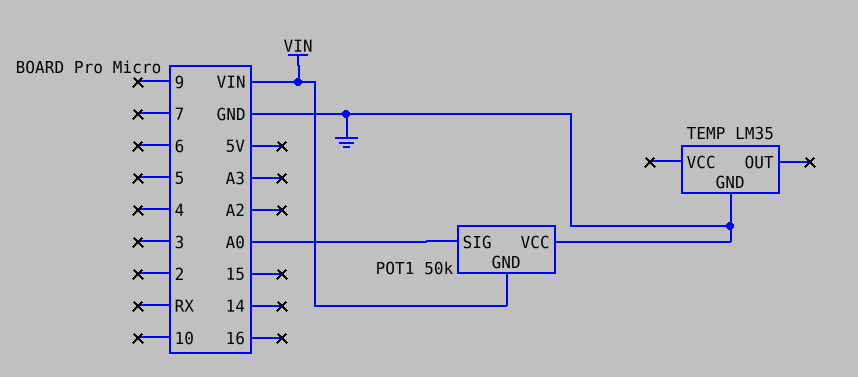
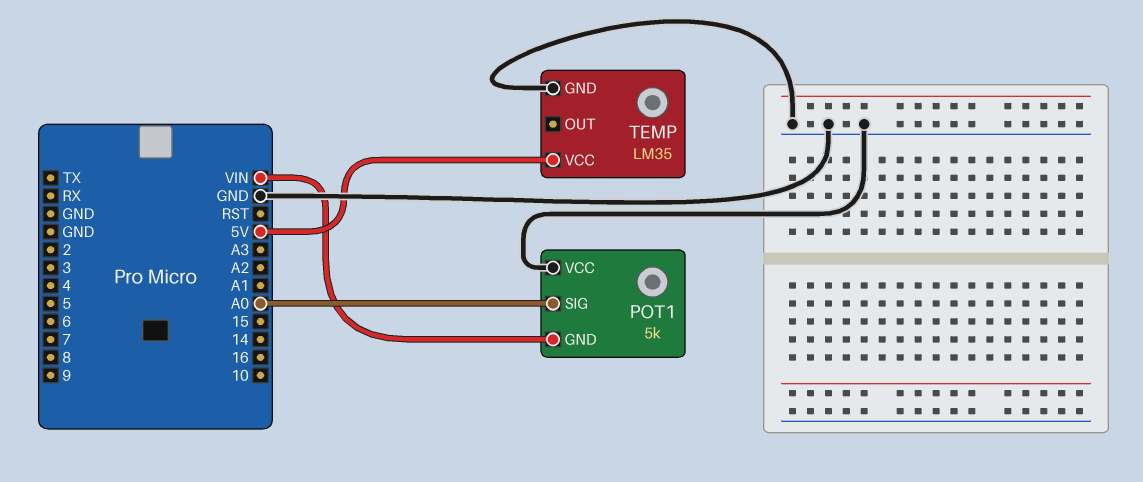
POT1: 50k -> 5k
TEMP pin VCC: none -> 5V

